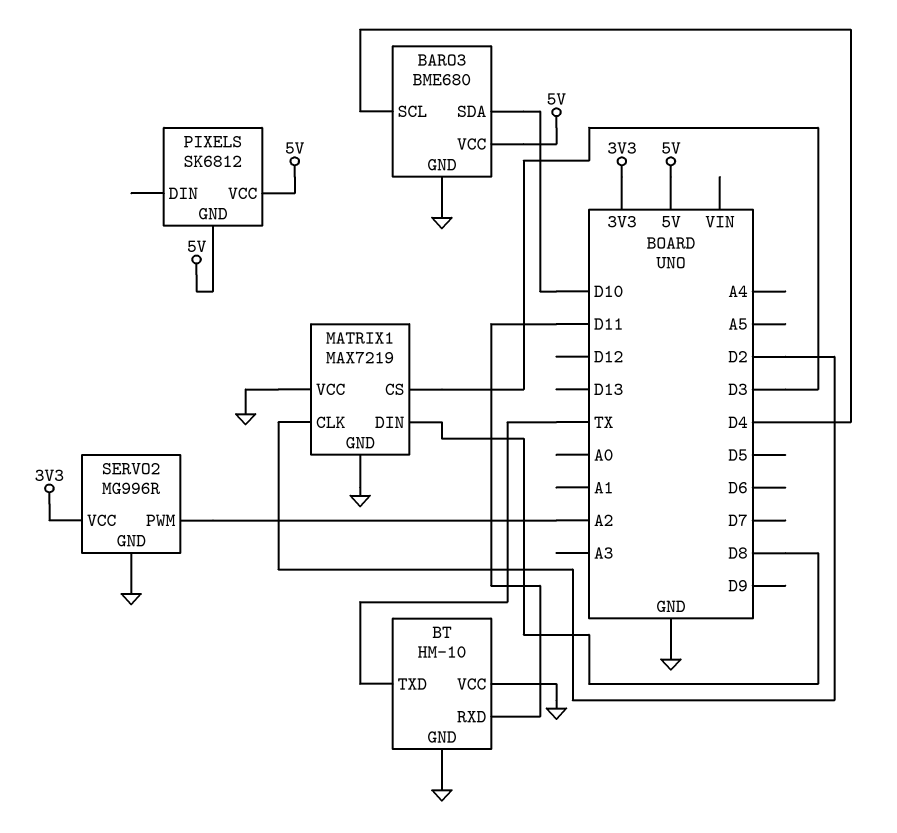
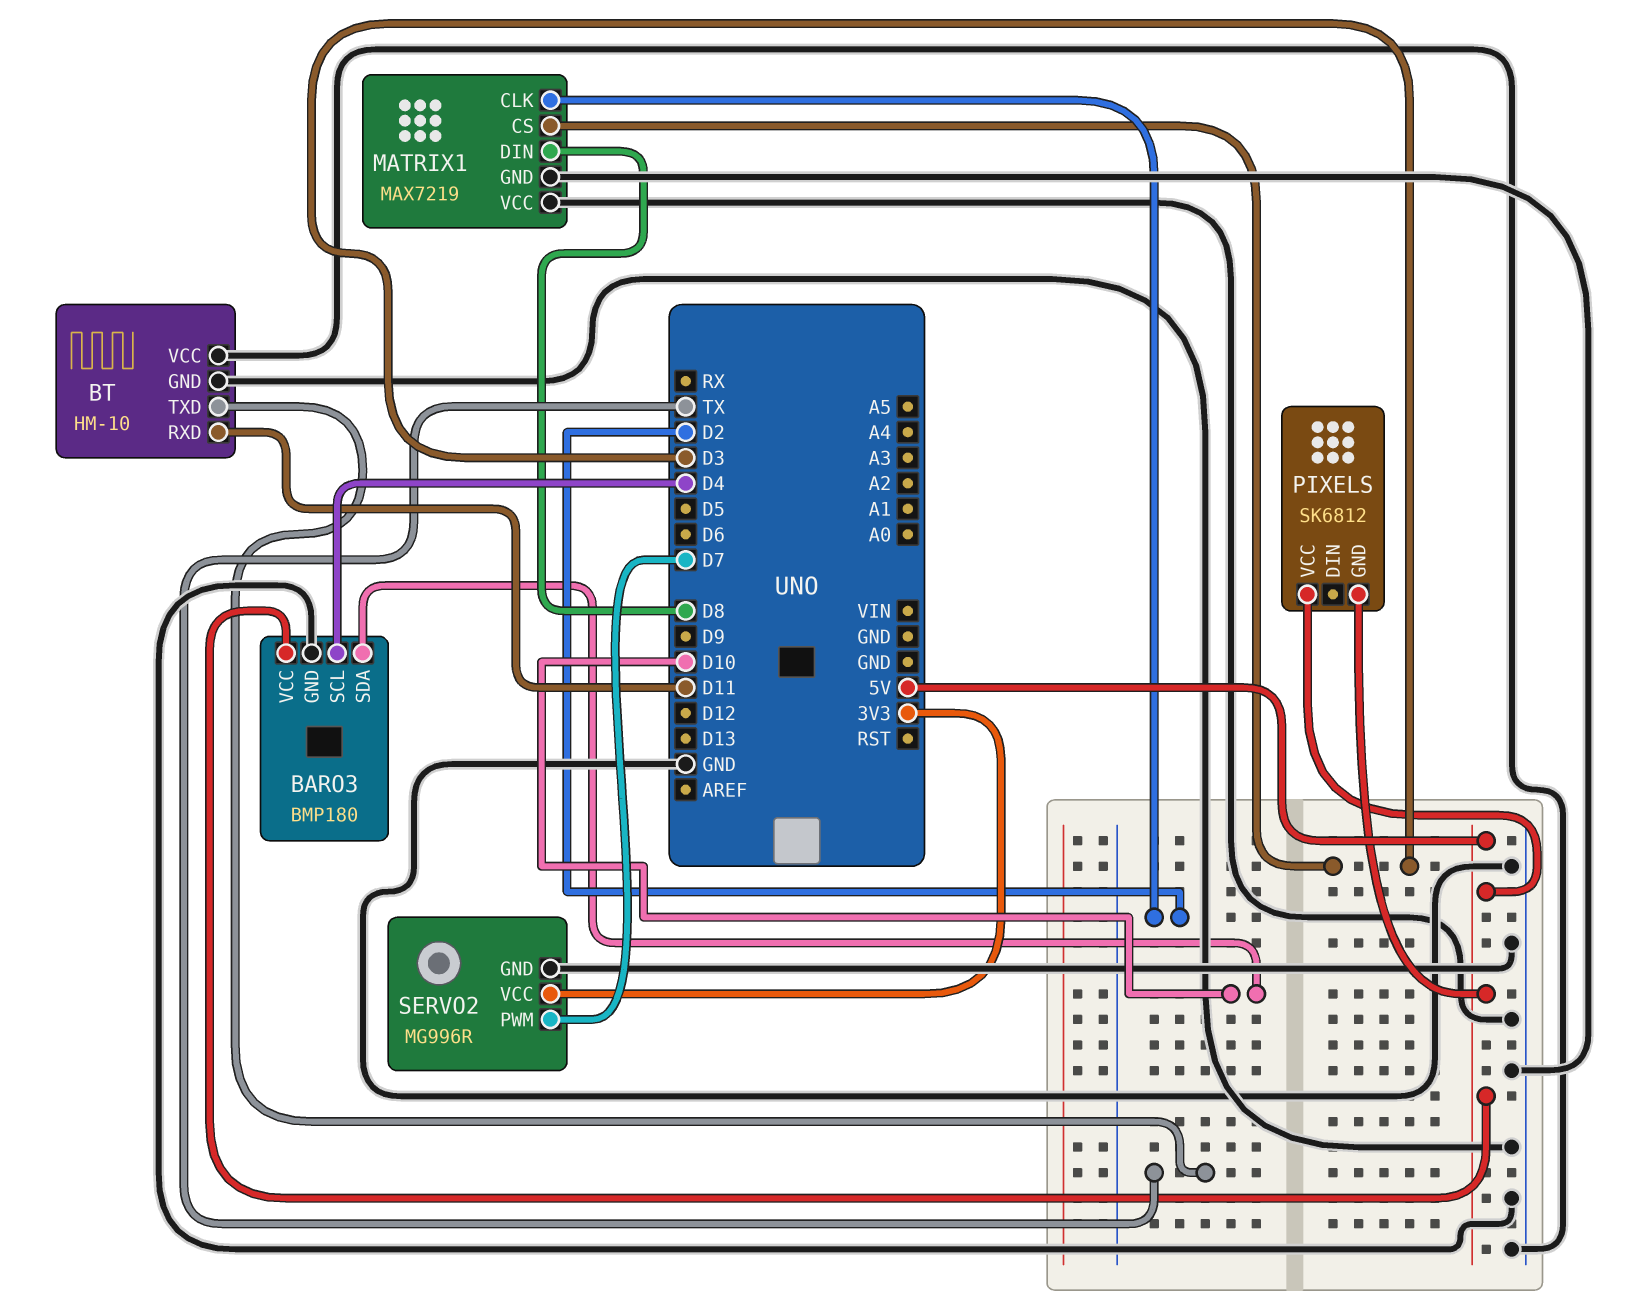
BARO3: BME680 -> BMP180
SERVO2 pin PWM: A2 -> D7

